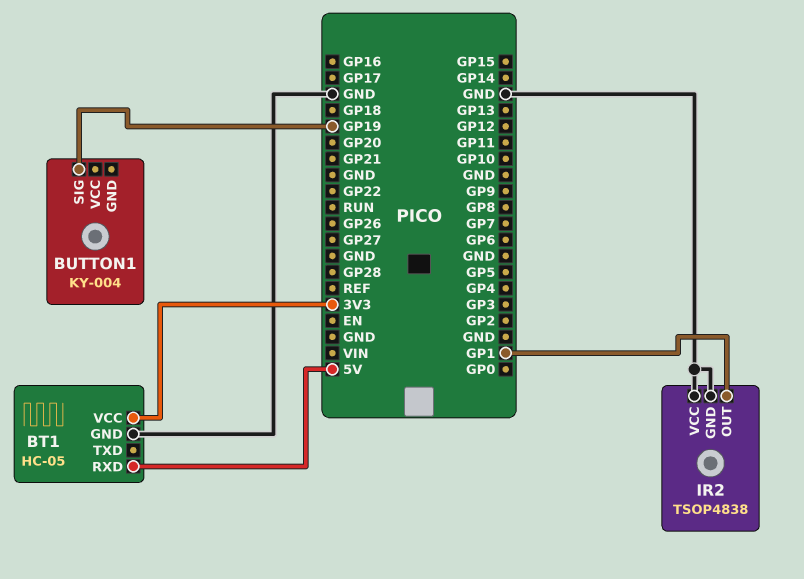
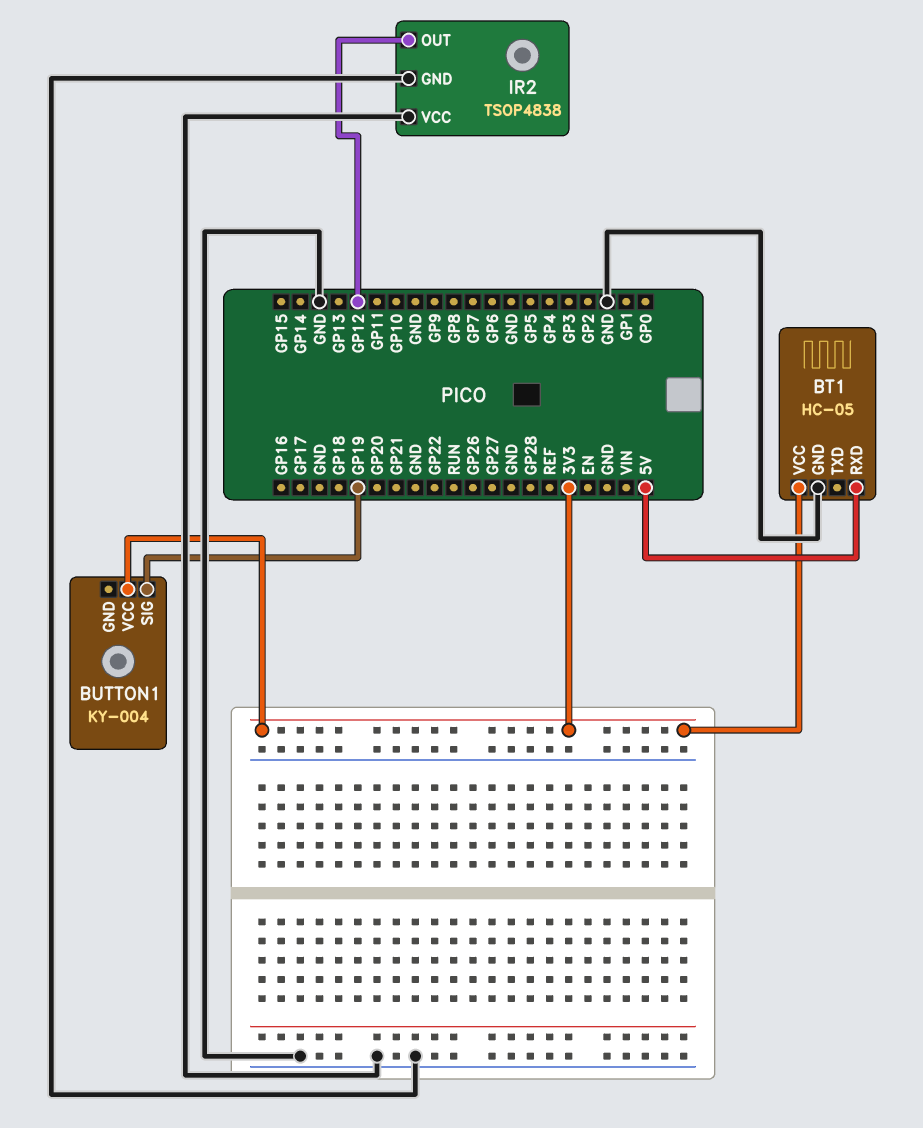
BUTTON1 pin VCC: none -> 3V3
IR2 pin OUT: GP1 -> GP12

